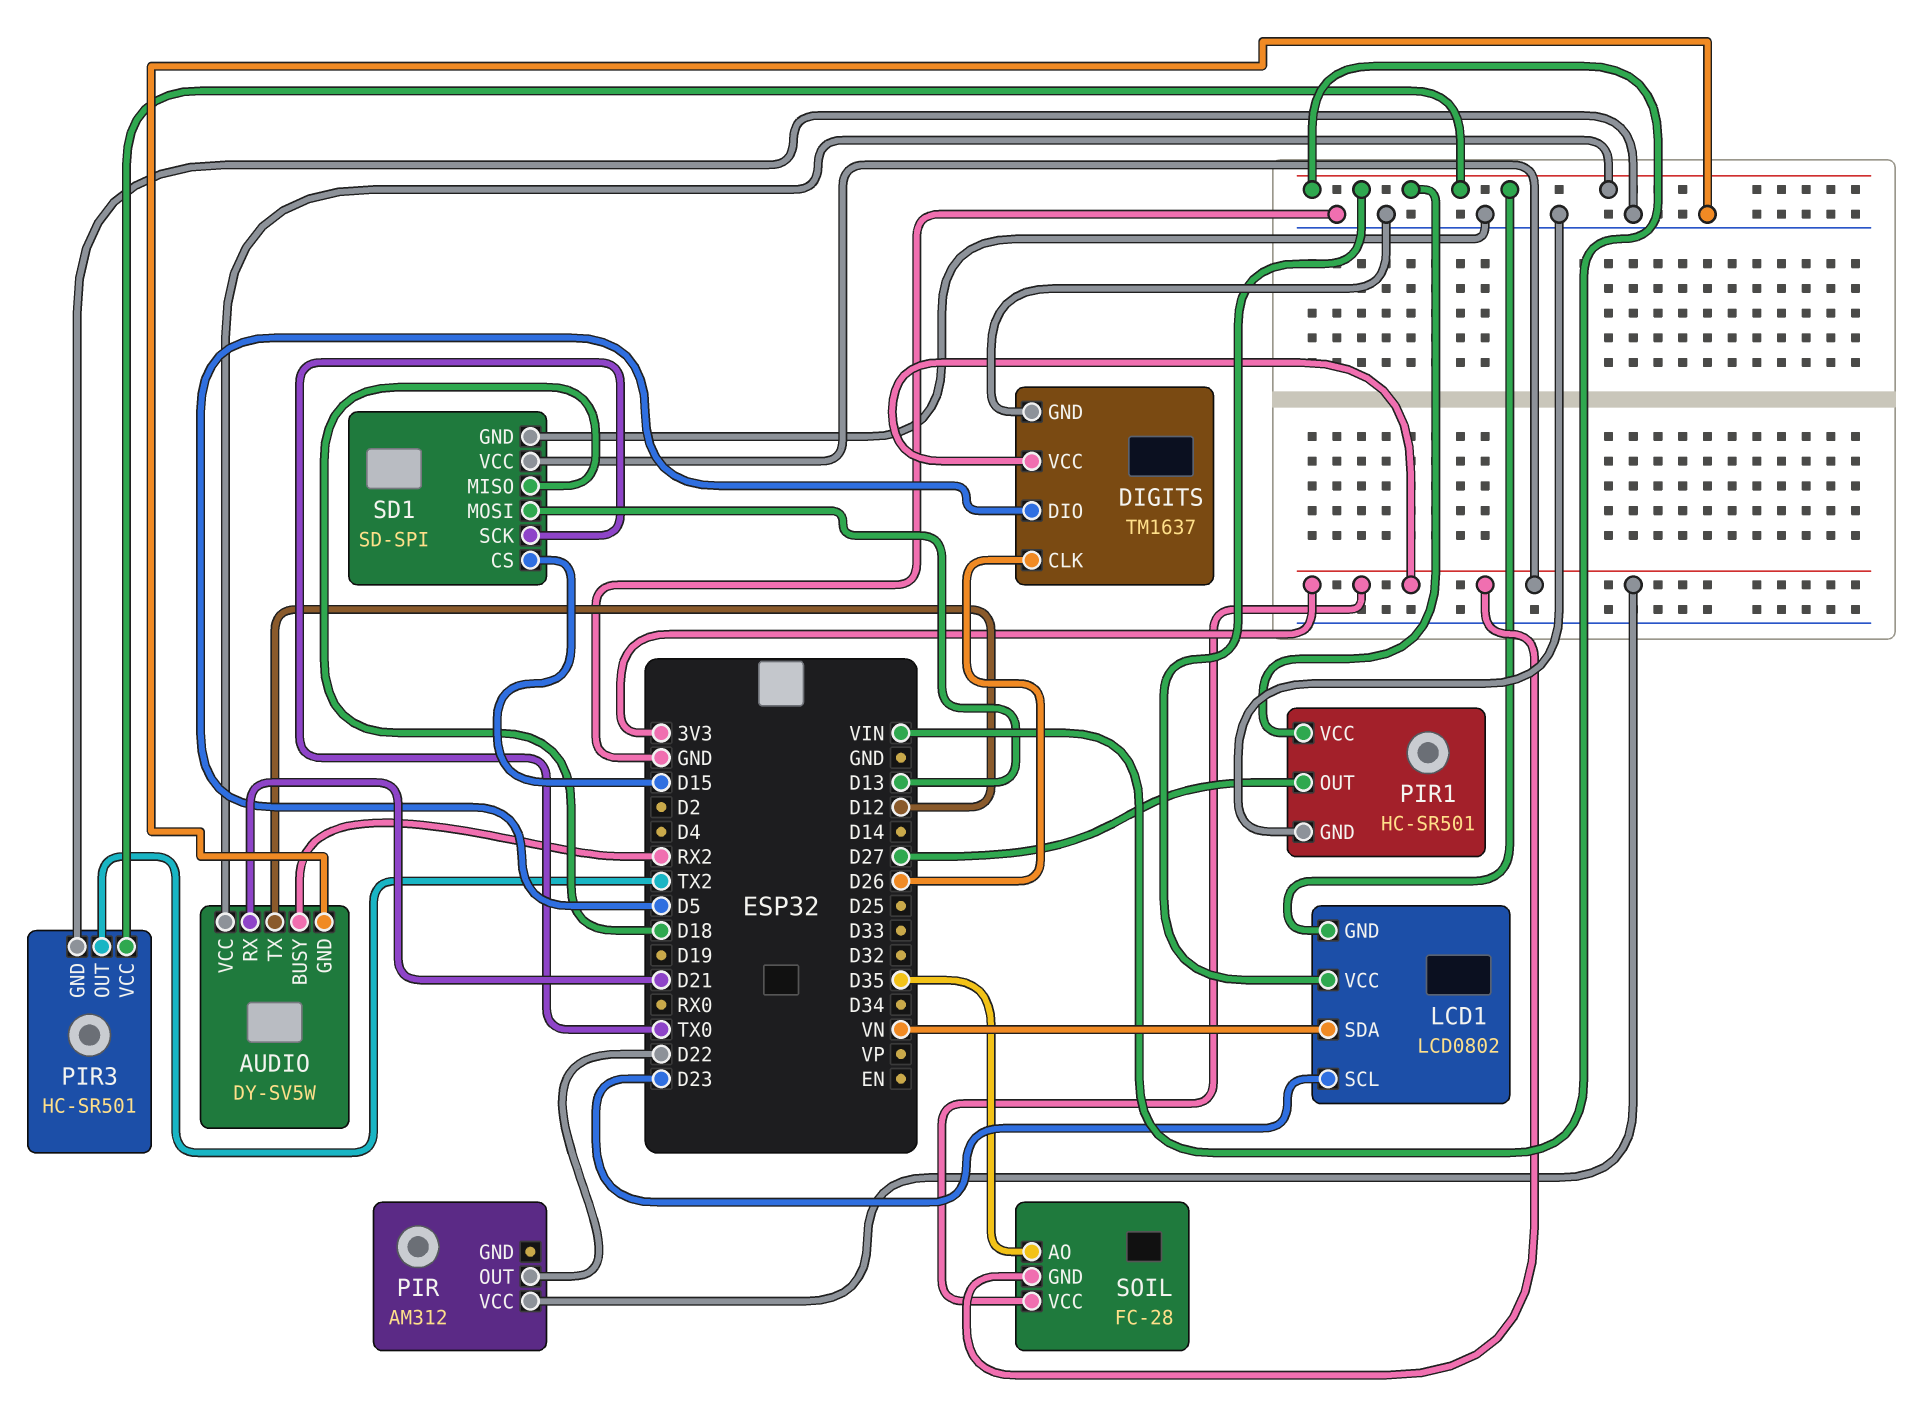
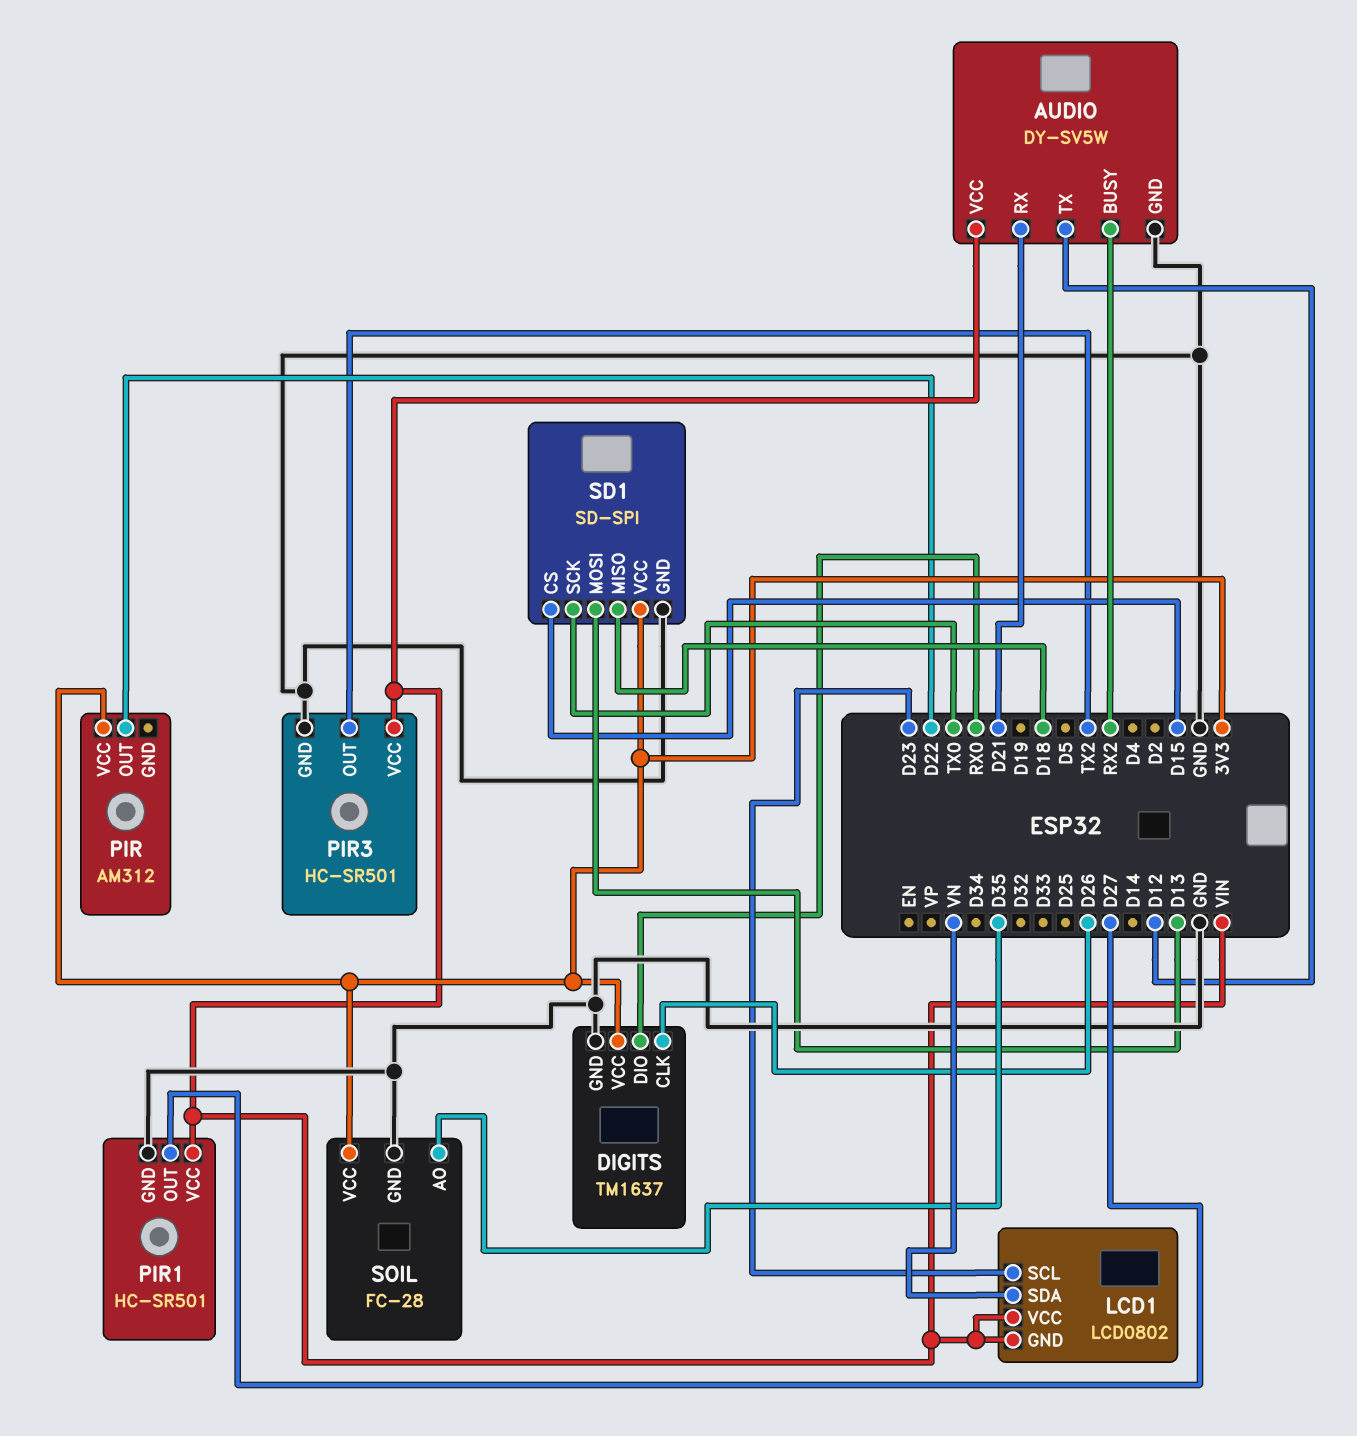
DIGITS pin DIO: D5 -> RX0
SOIL pin GND: 3V3 -> GND

